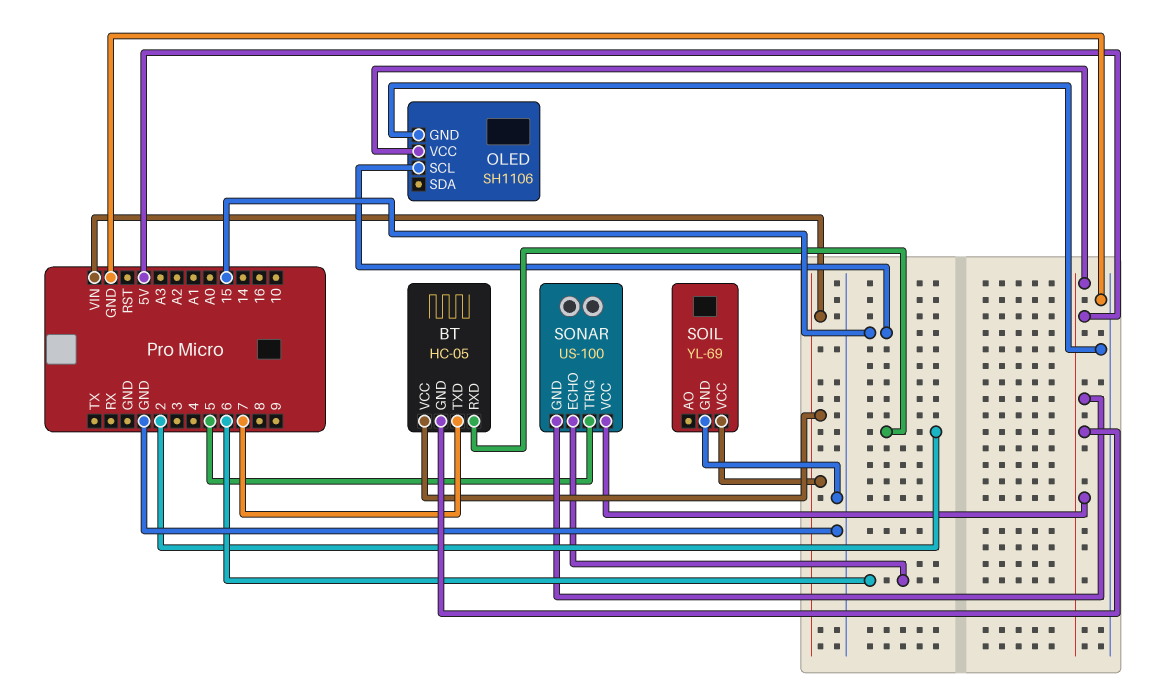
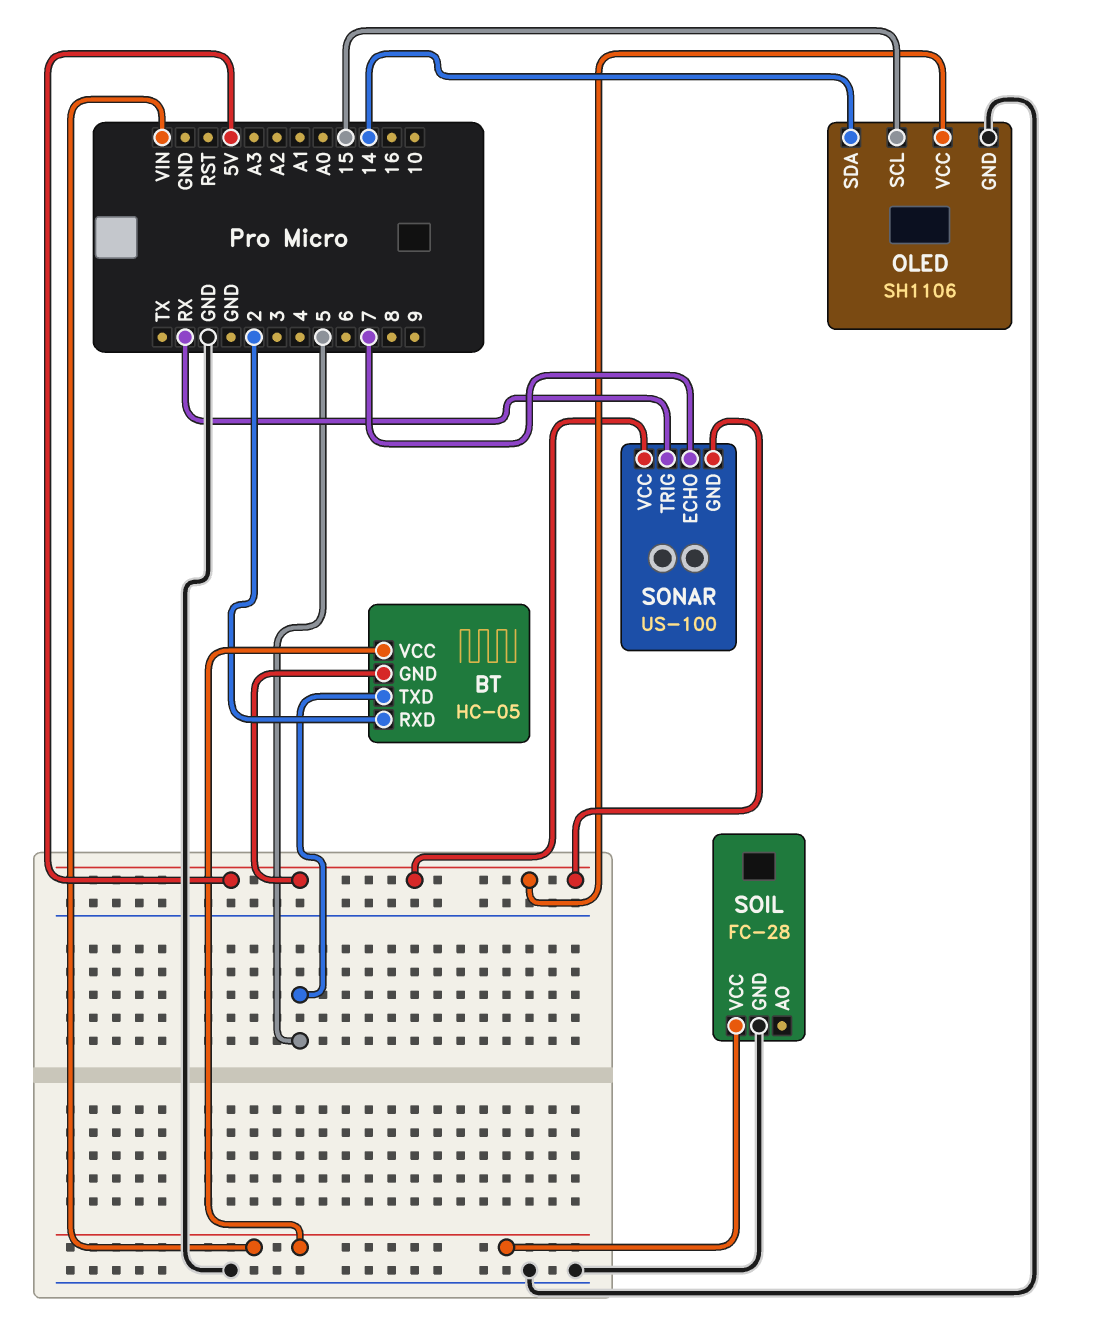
BT pin TXD: 7 -> 5
OLED pin SDA: none -> 14
SOIL: YL-69 -> FC-28
SONAR pin ECHO: 6 -> 7
SONAR pin TRIG: 5 -> RX

